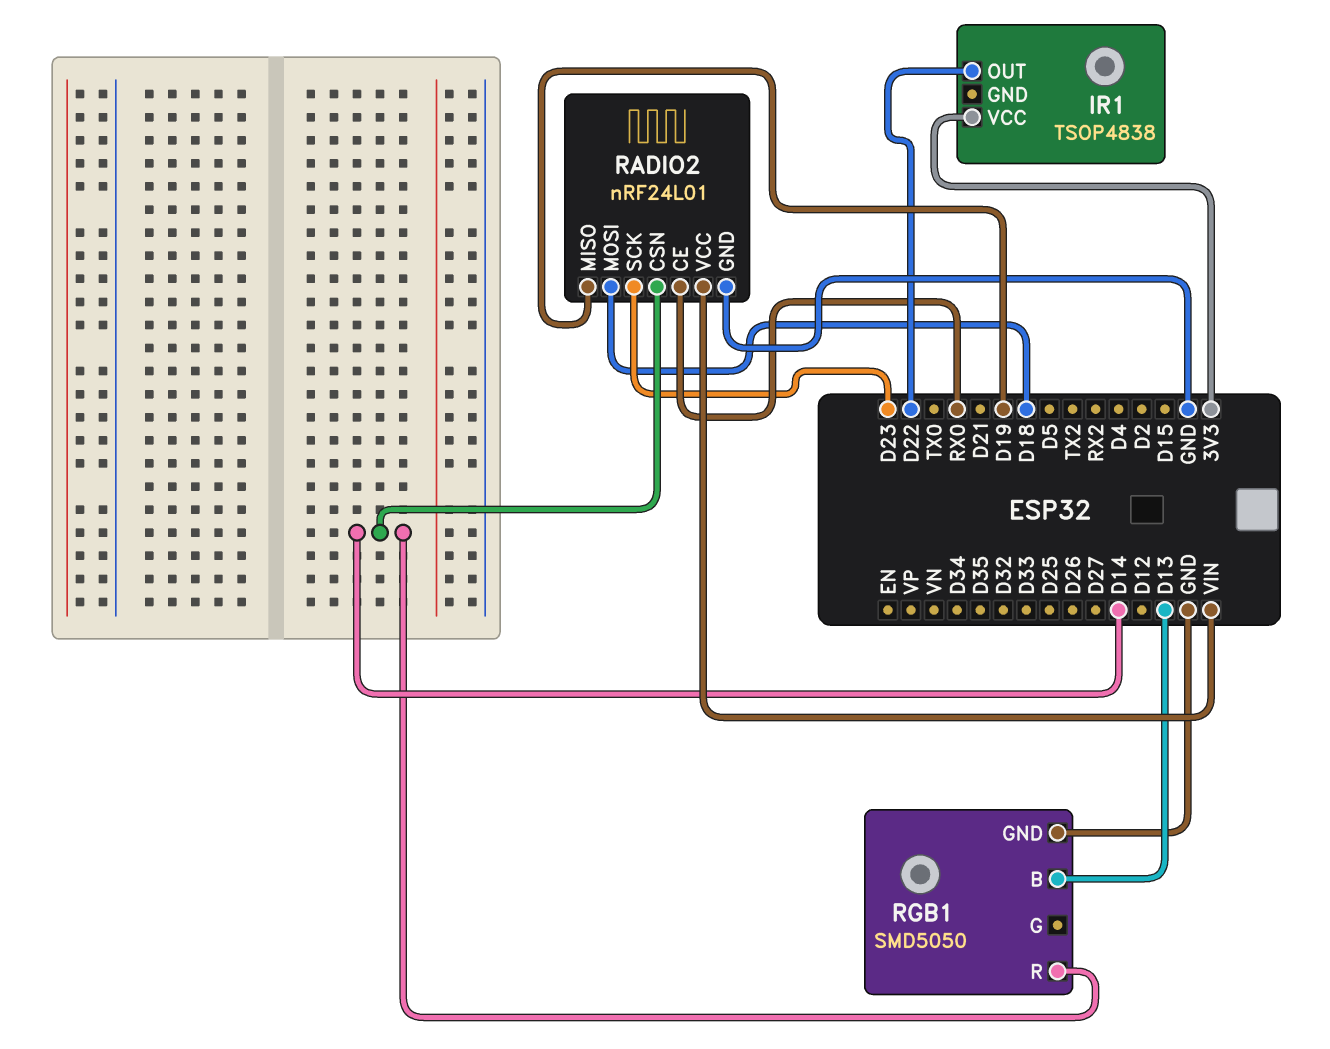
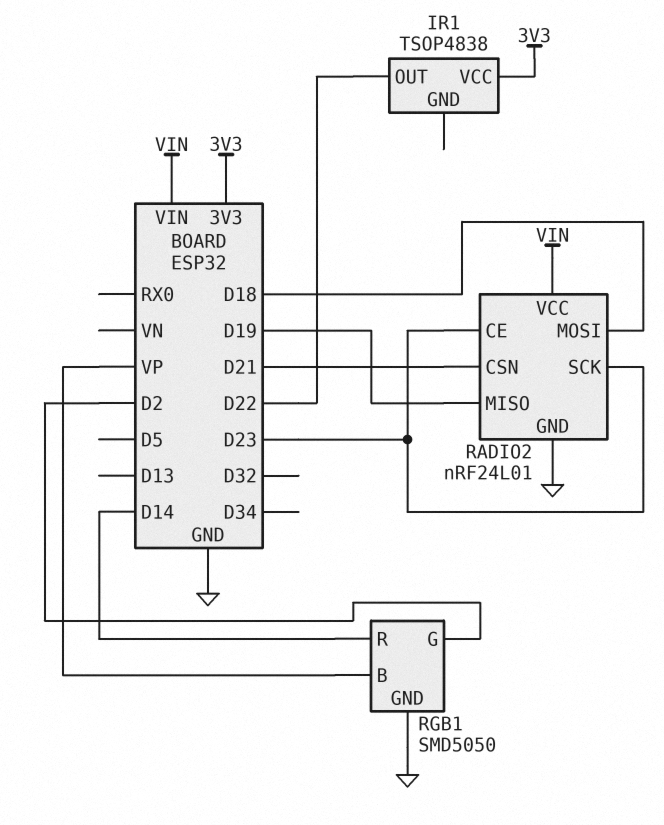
RADIO2 pin CE: RX0 -> D23
RADIO2 pin CSN: D14 -> D21
RGB1 pin B: D13 -> VP
RGB1 pin G: none -> D2

